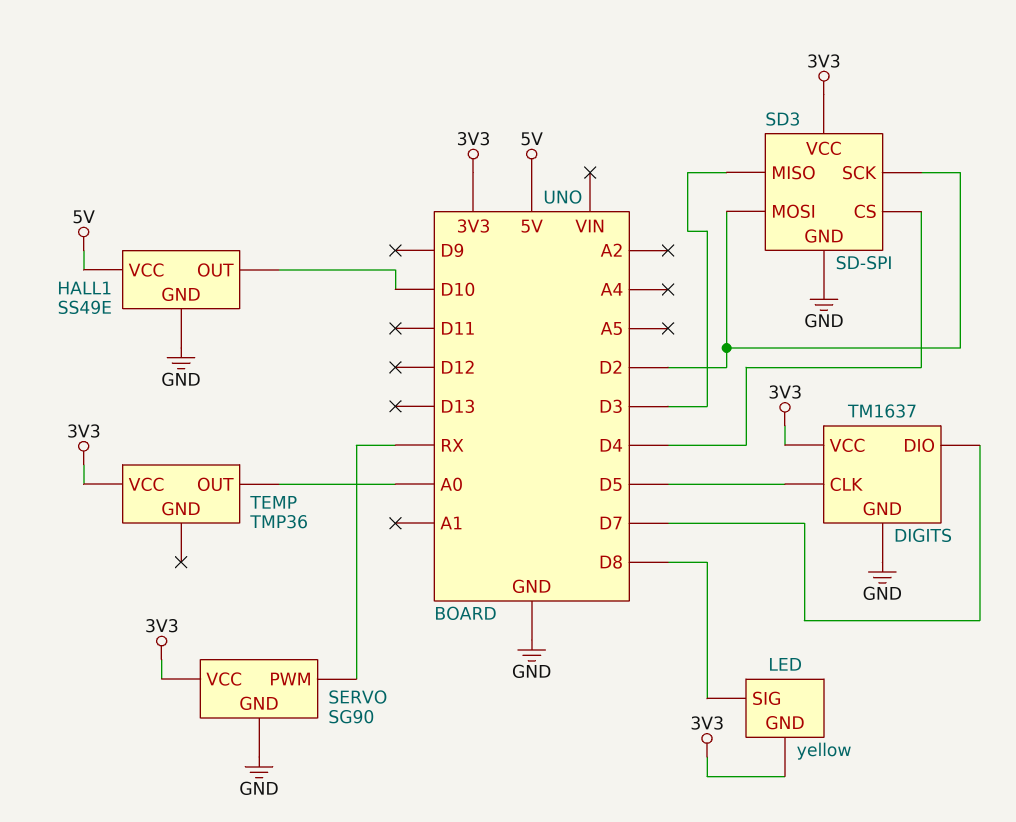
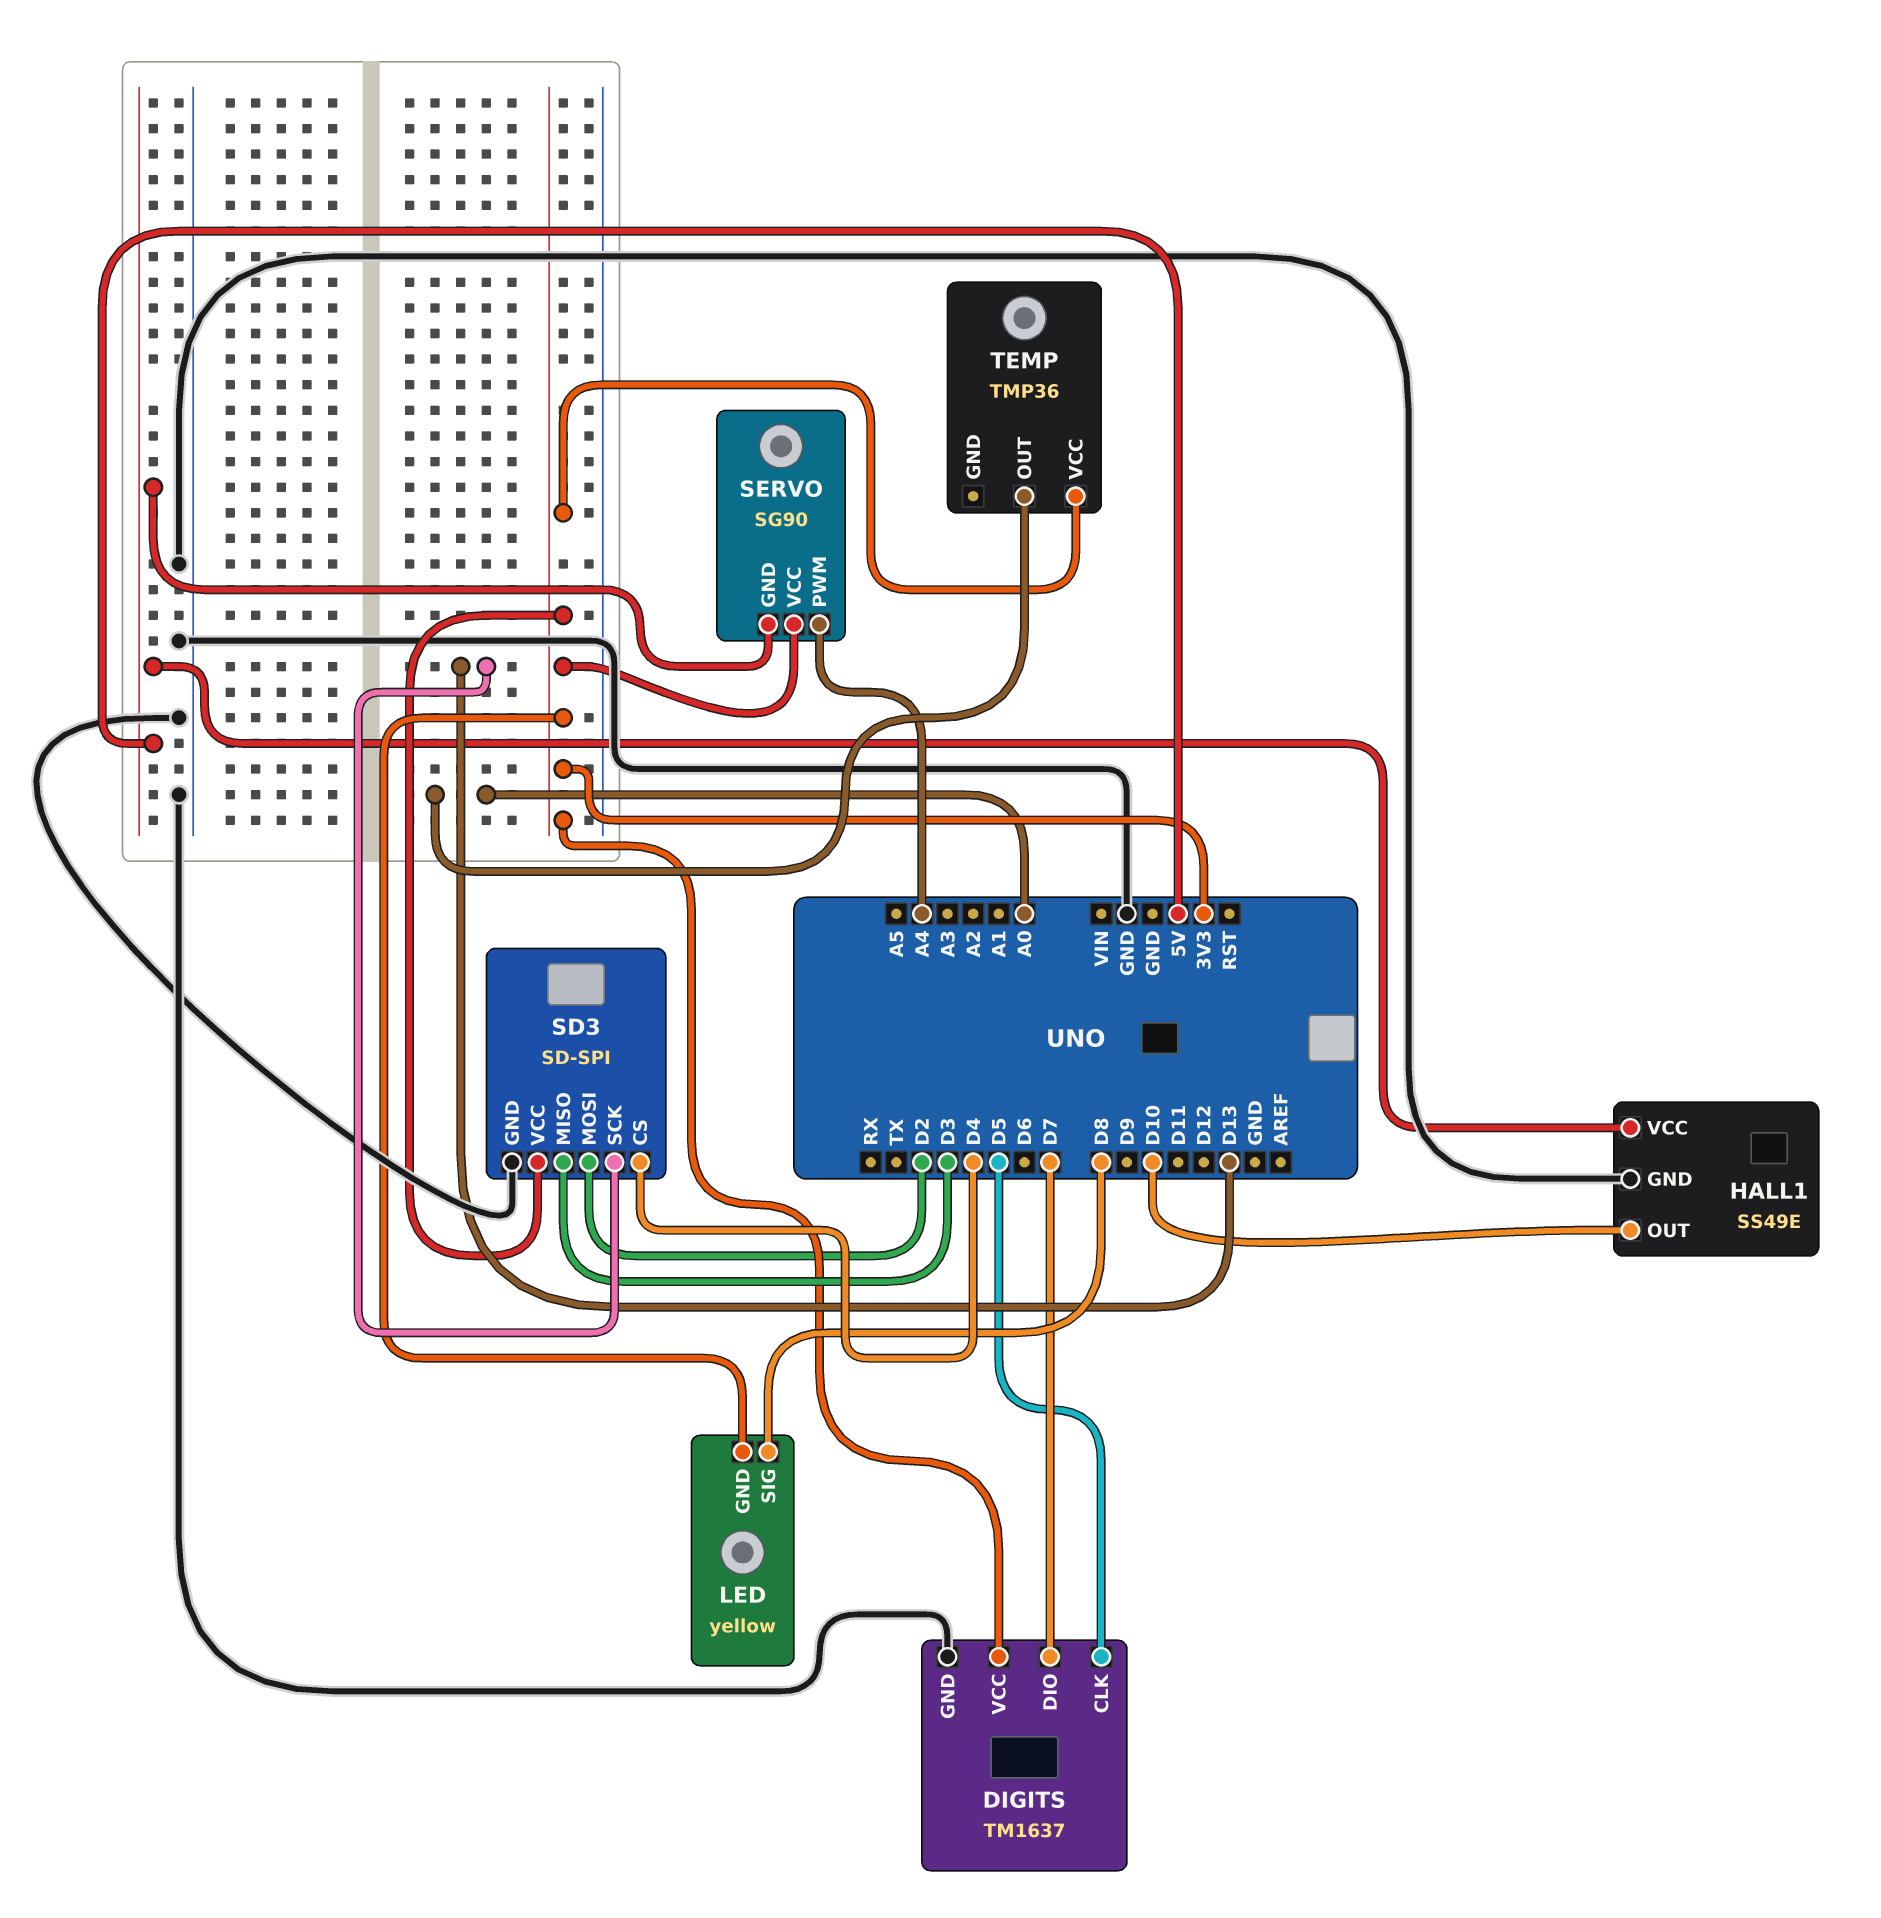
SD3 pin SCK: D2 -> D13
SERVO pin GND: GND -> 5V
SERVO pin PWM: RX -> A4

